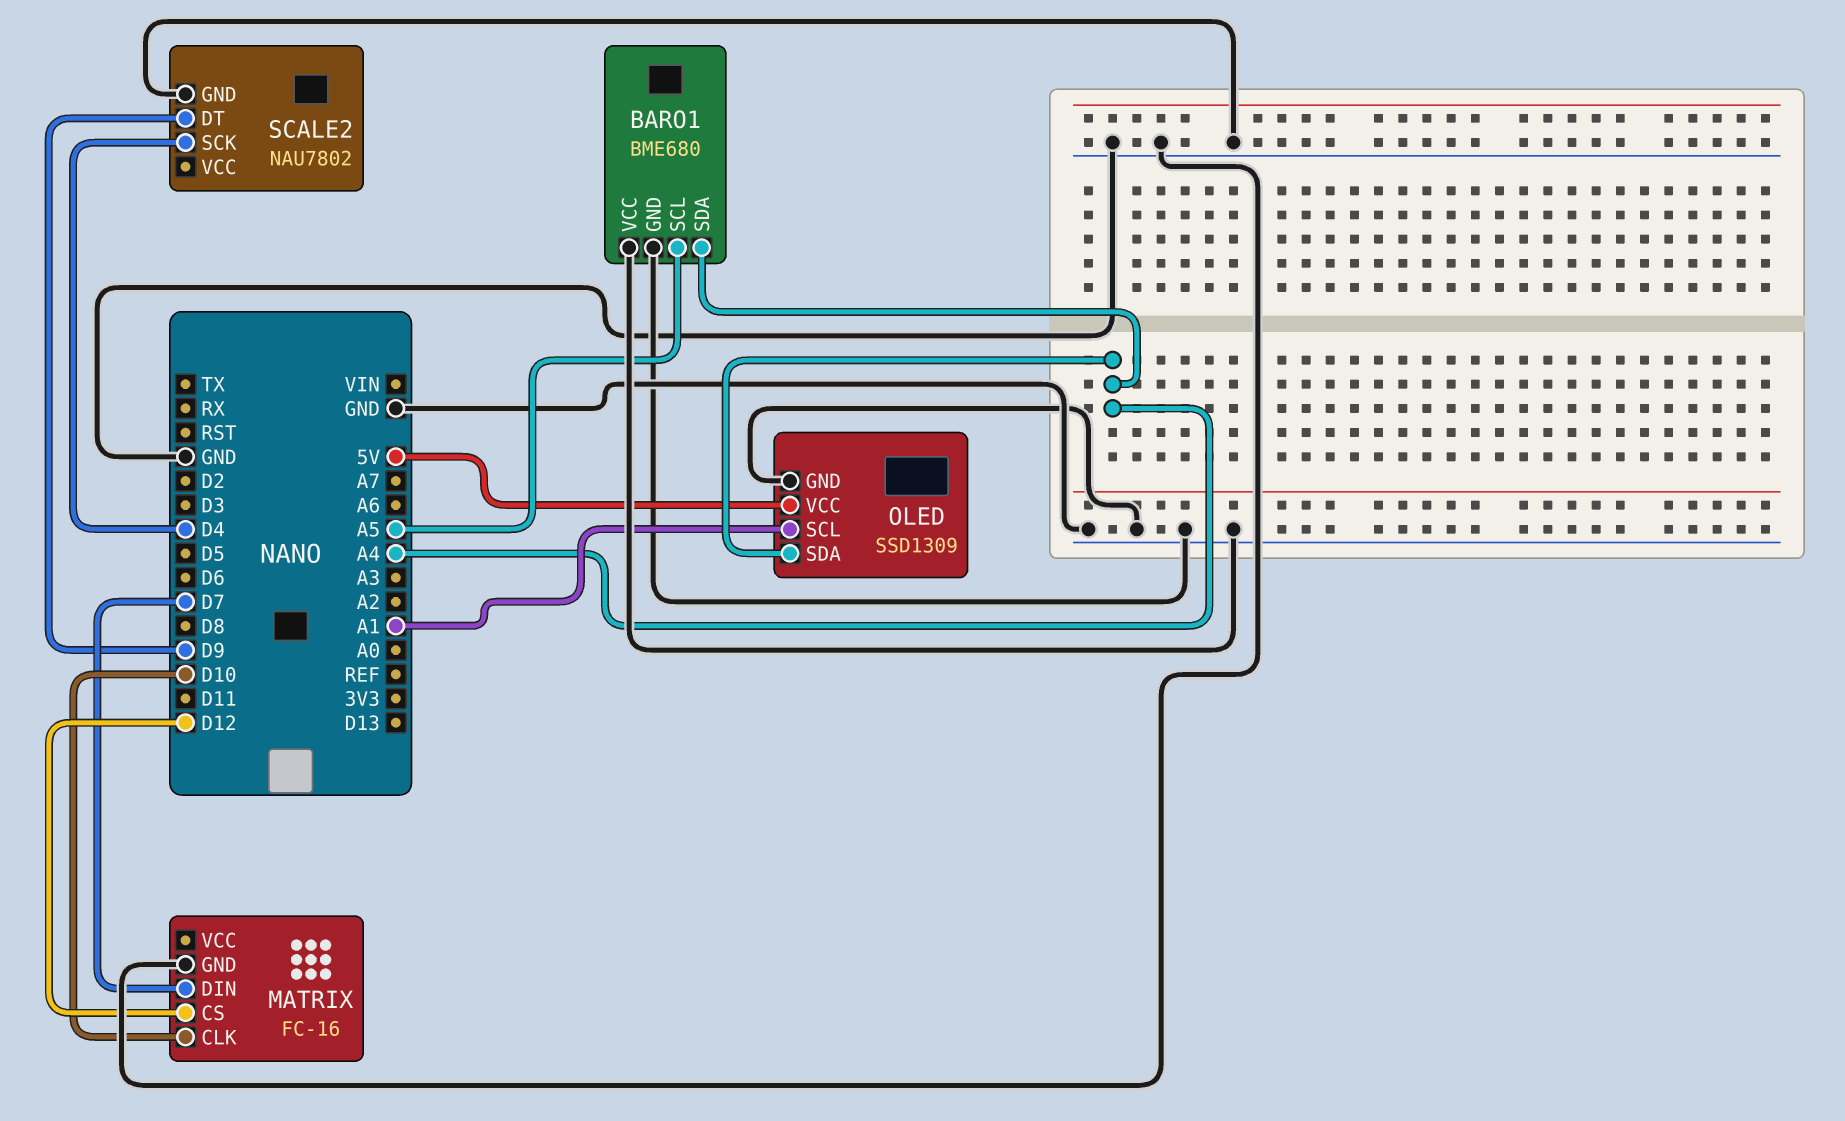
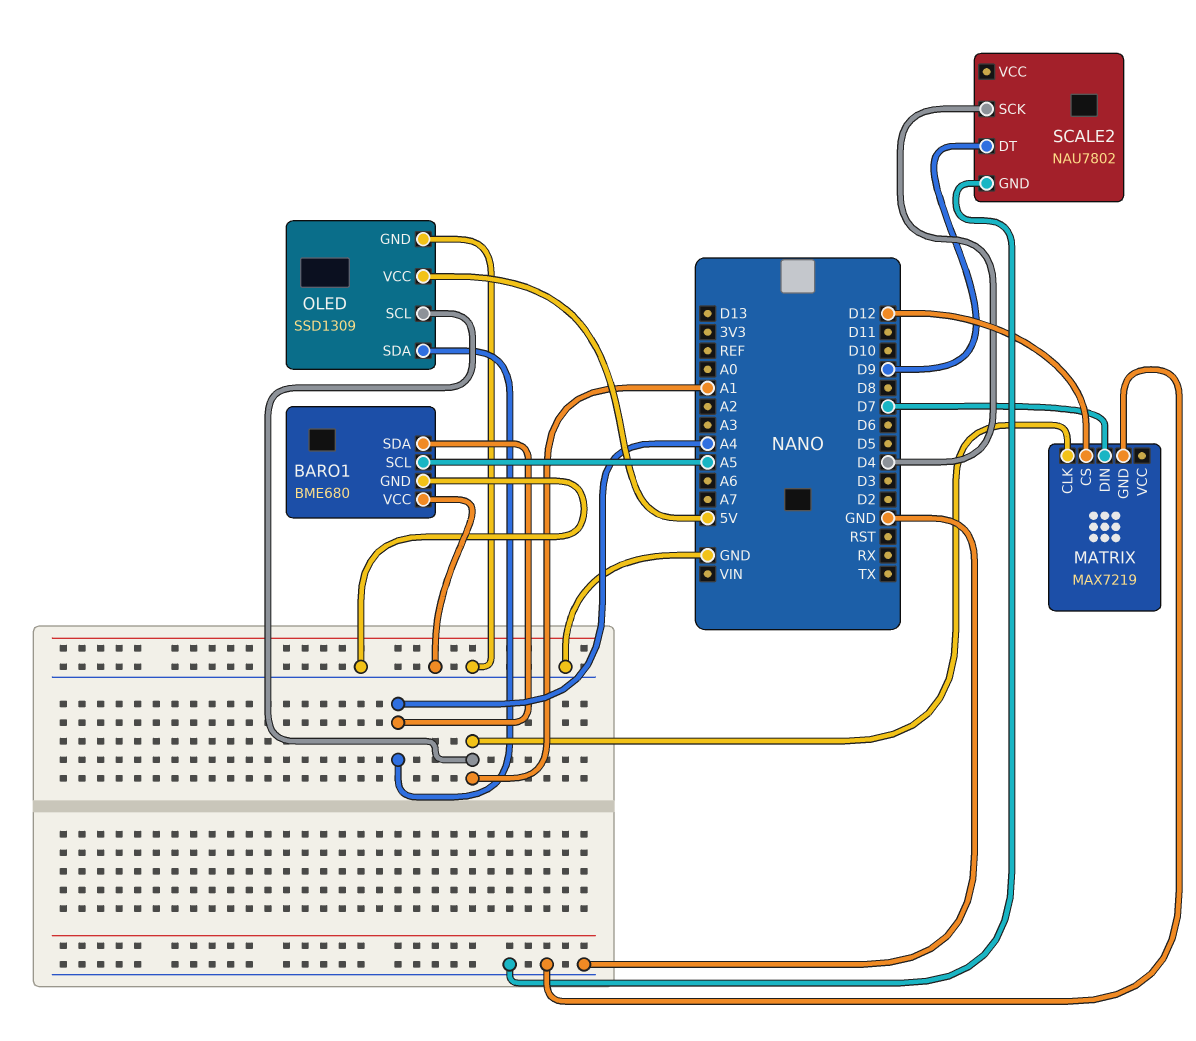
MATRIX: FC-16 -> MAX7219
MATRIX pin CLK: D10 -> A1

